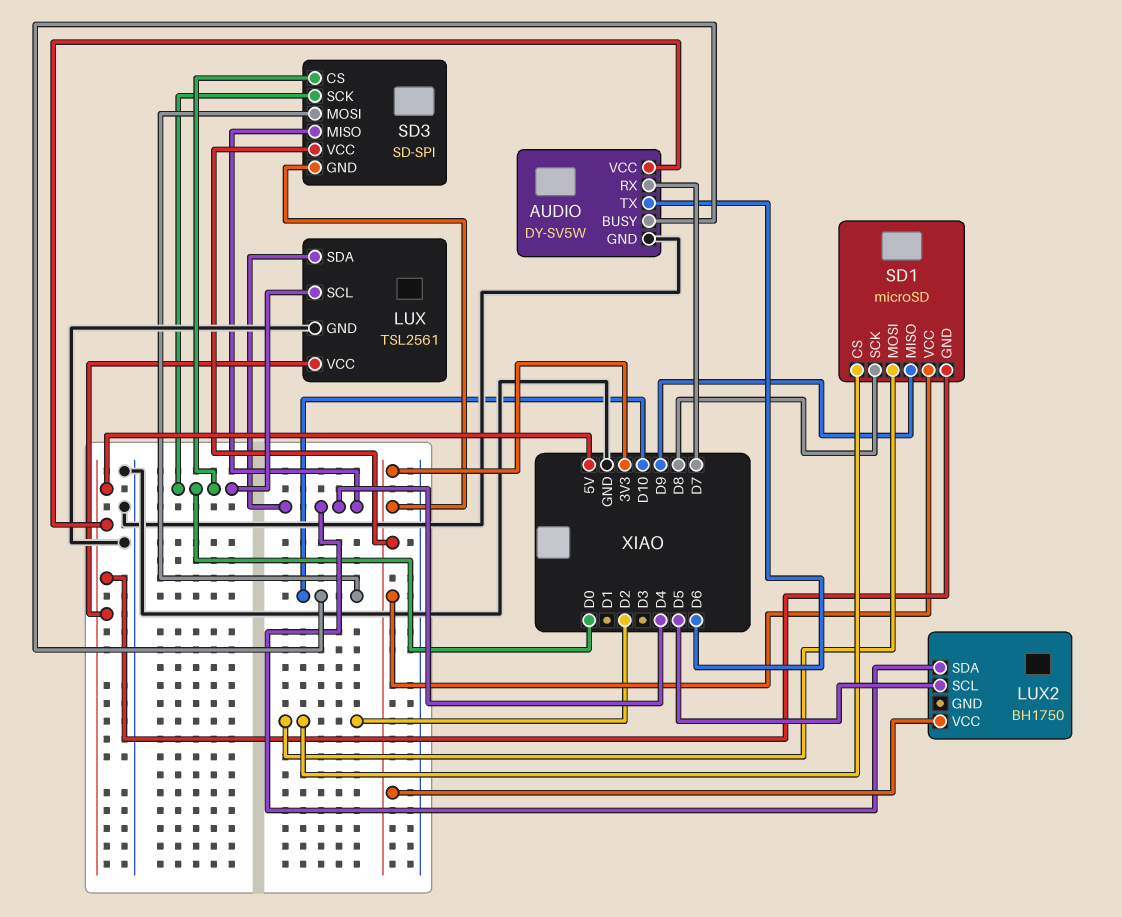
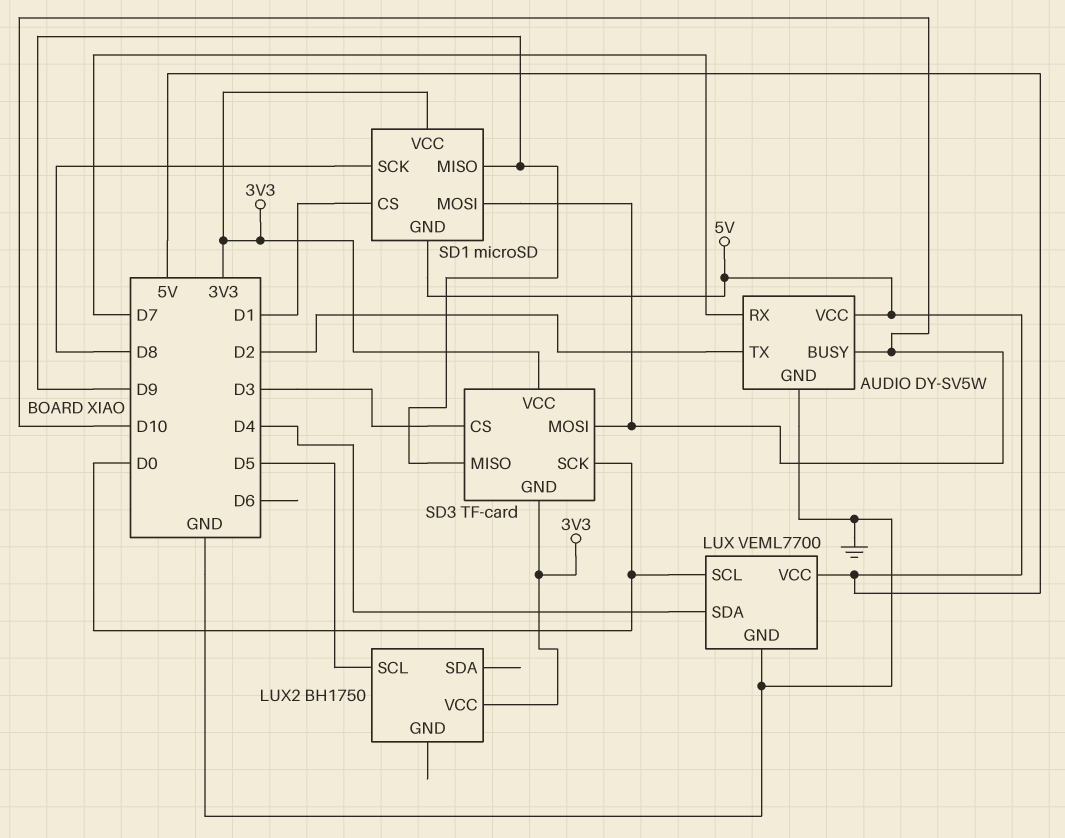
AUDIO pin TX: D6 -> D2
LUX: TSL2561 -> VEML7700
LUX2 pin SDA: D4 -> none
SD1 pin CS: D2 -> D1
SD1 pin MOSI: D2 -> D10
SD3: SD-SPI -> TF-card
SD3 pin CS: D0 -> D3
SD3 pin MISO: D4 -> D9

